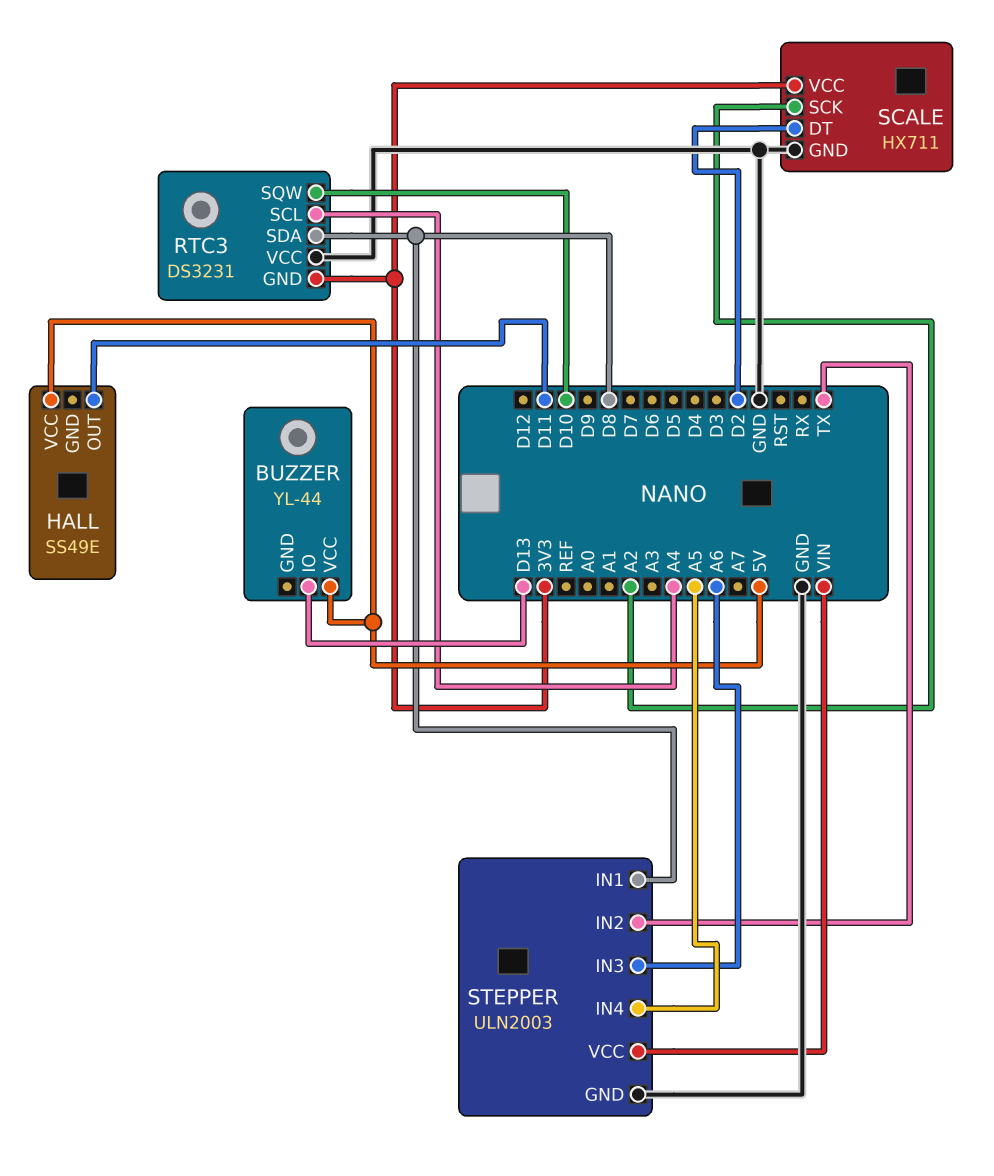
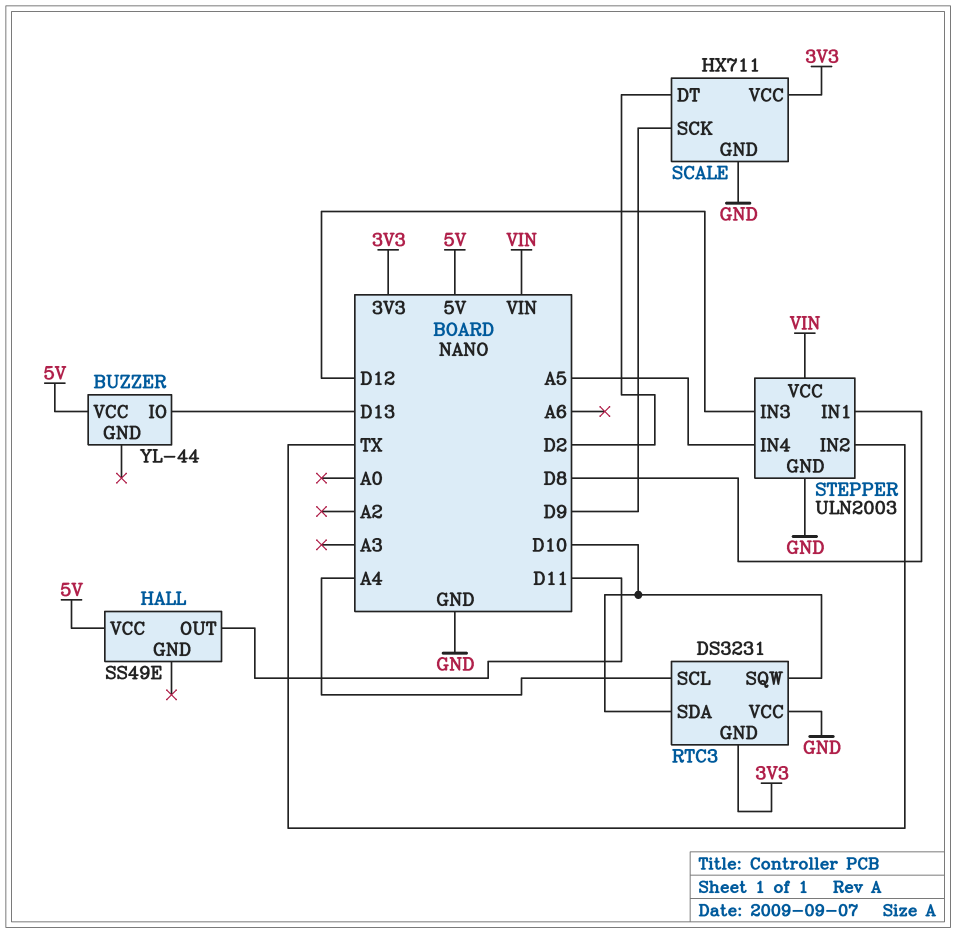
RTC3 pin SDA: D8 -> D10
SCALE pin SCK: A2 -> D9
STEPPER pin IN3: A6 -> D12

